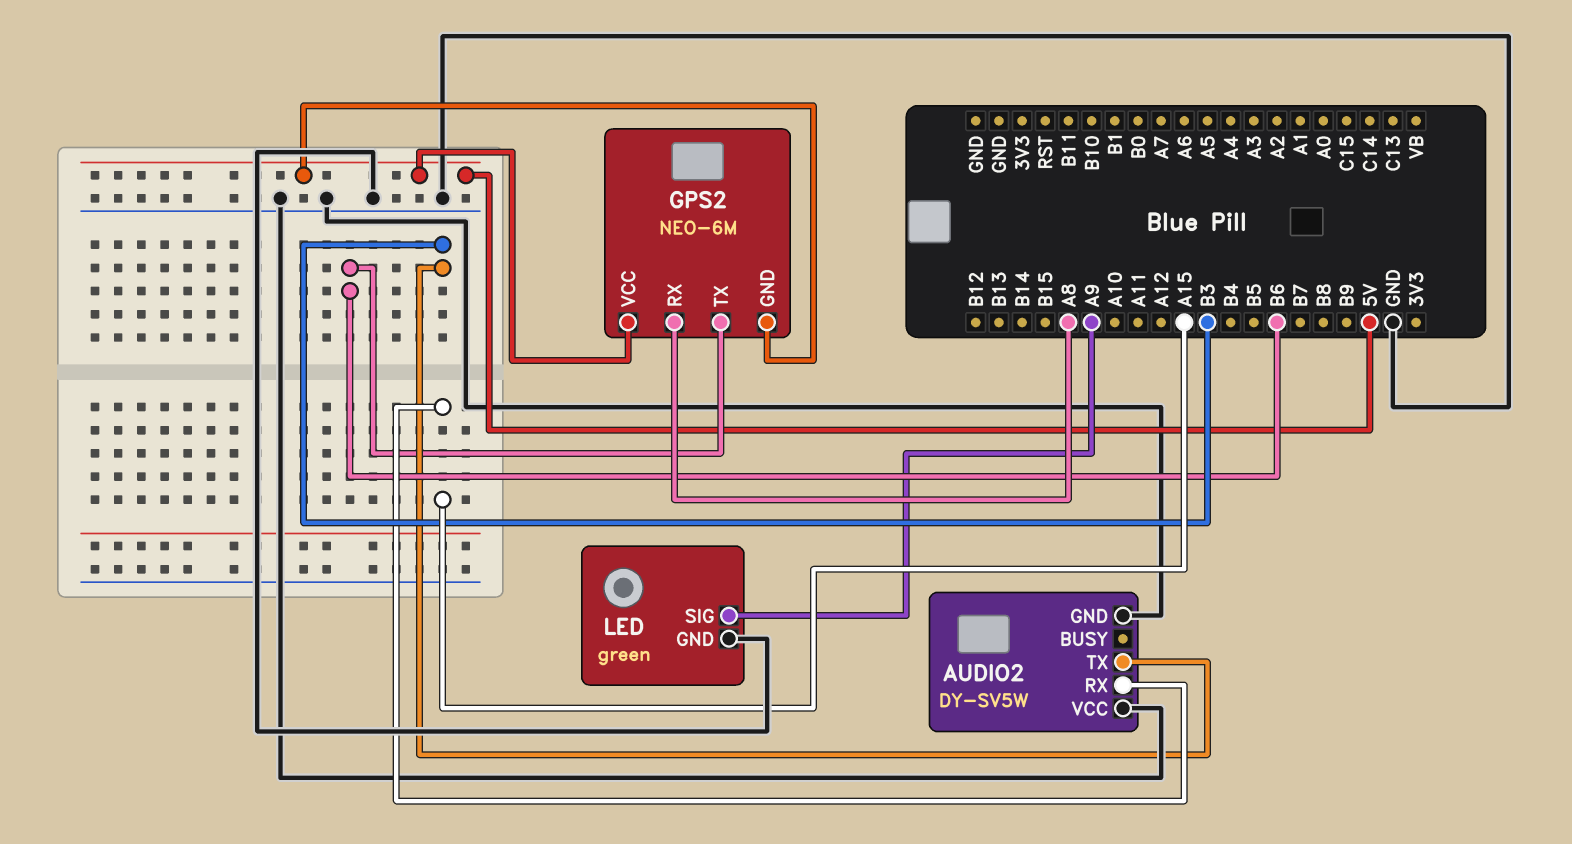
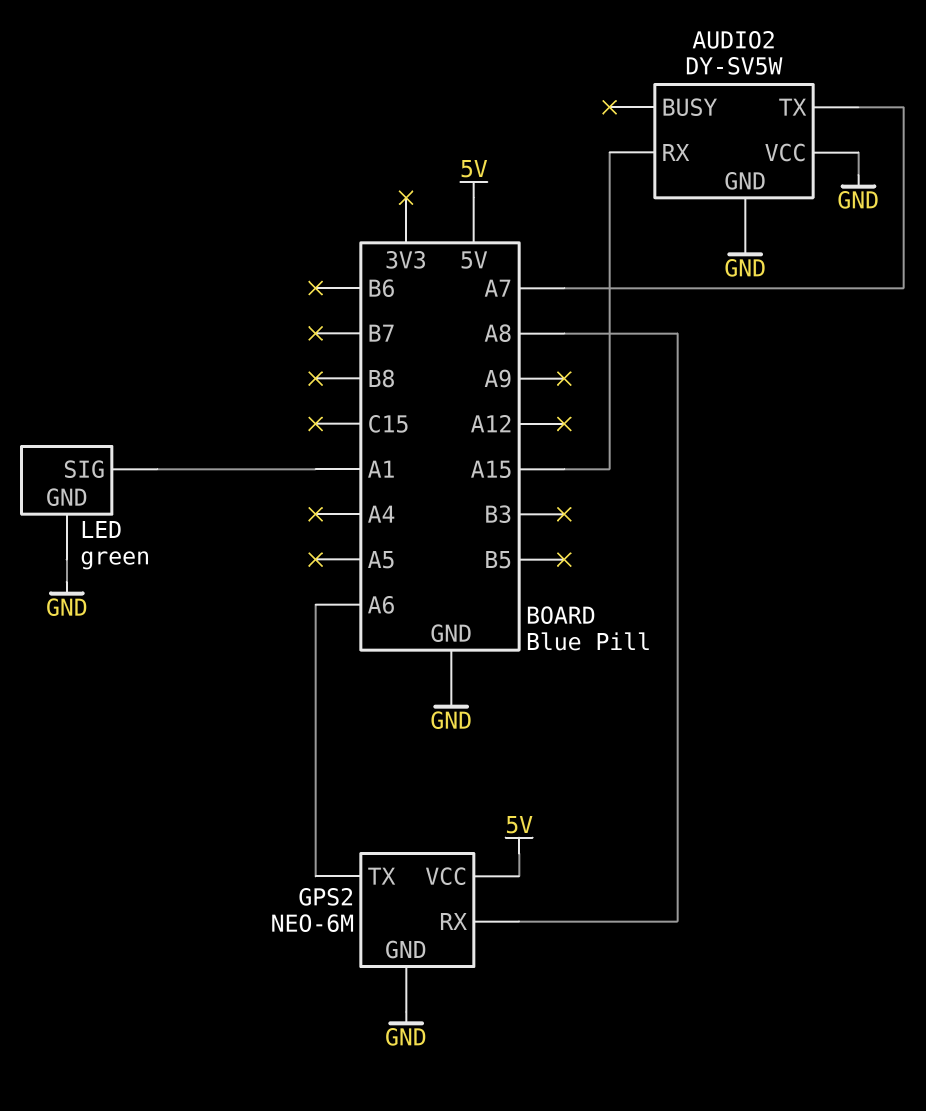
AUDIO2 pin TX: B3 -> A7
GPS2 pin GND: 5V -> GND
GPS2 pin TX: B6 -> A6
LED pin SIG: A9 -> A1

